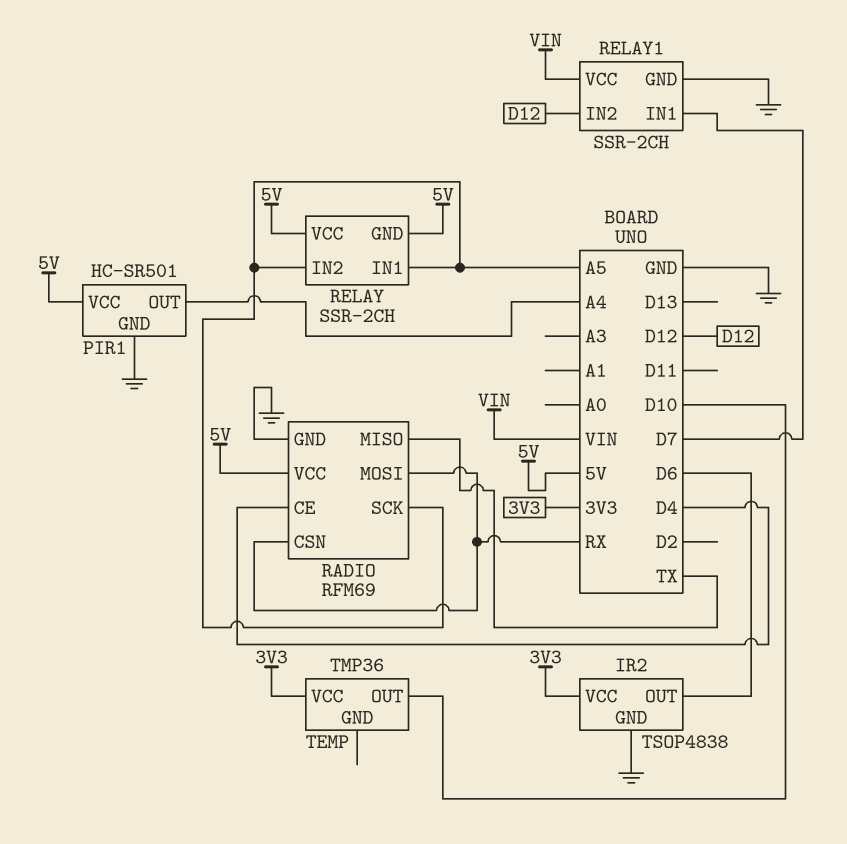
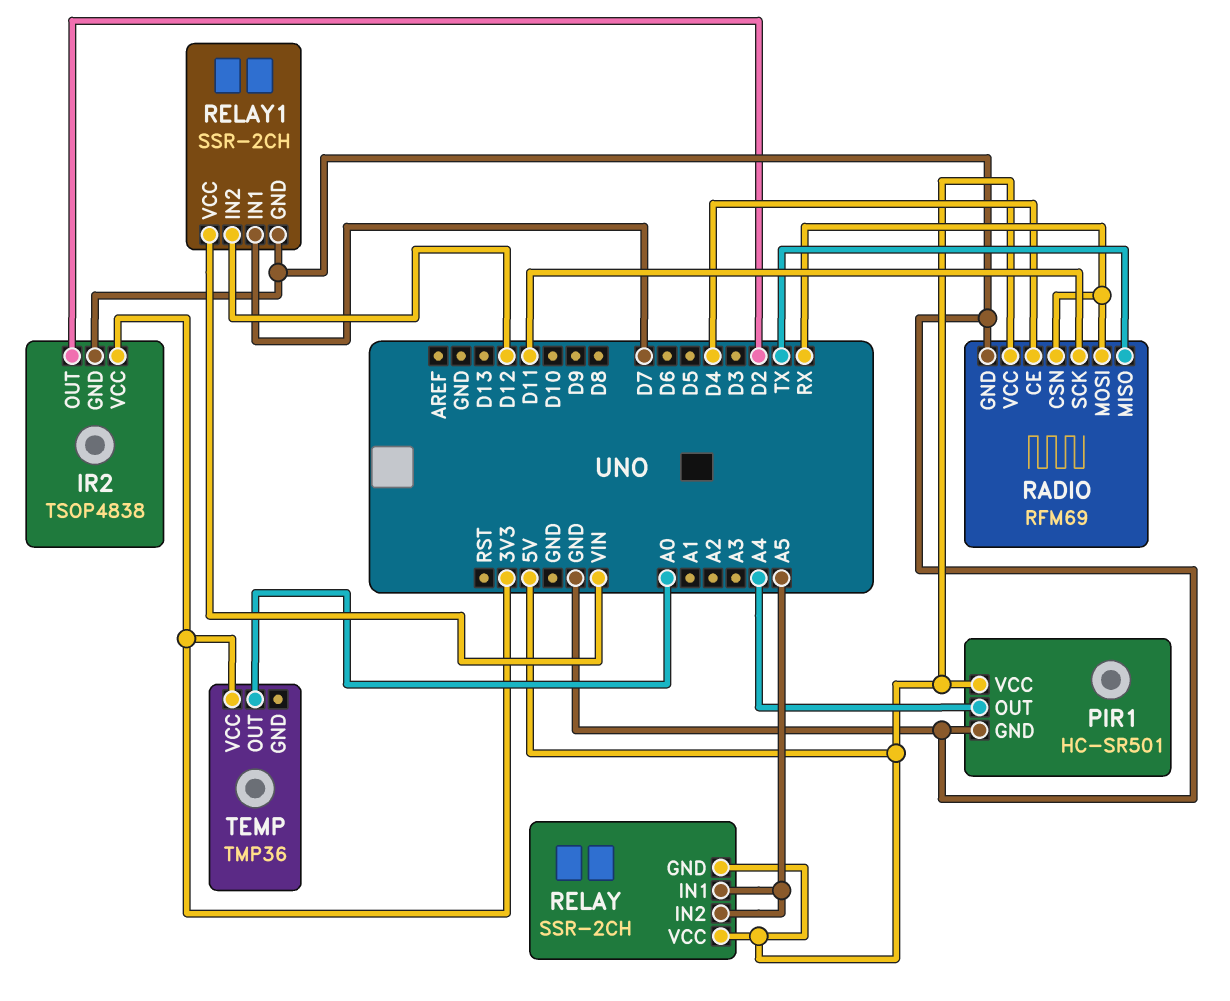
IR2 pin OUT: D6 -> D2
RADIO pin SCK: A5 -> D11
TEMP pin OUT: D10 -> A0

